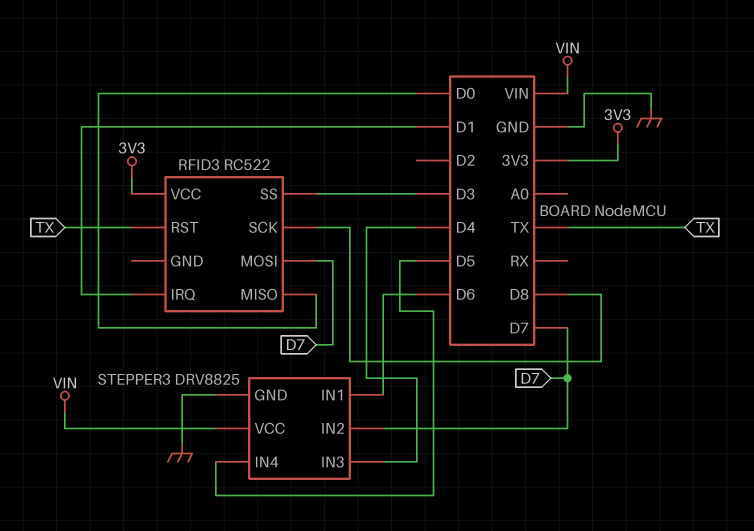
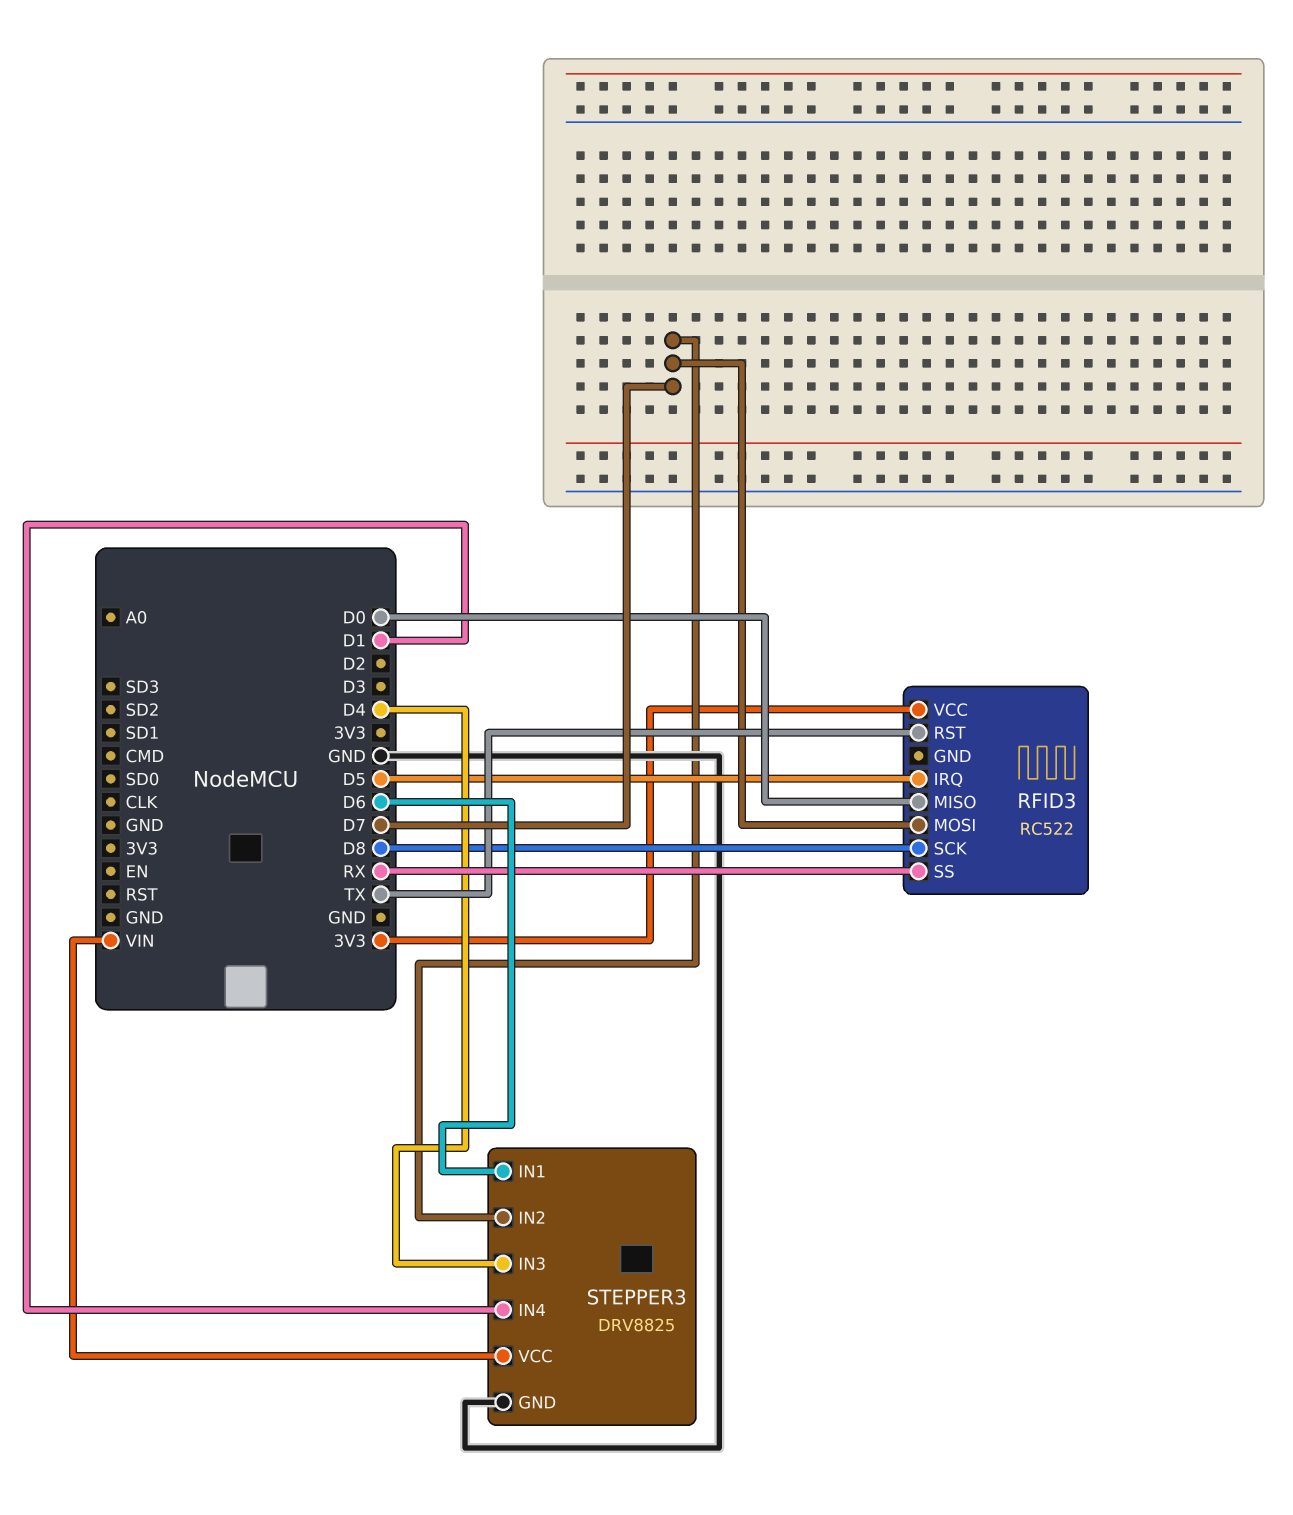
RFID3 pin IRQ: D1 -> D5
RFID3 pin SS: D3 -> RX
STEPPER3 pin IN4: D5 -> D1

